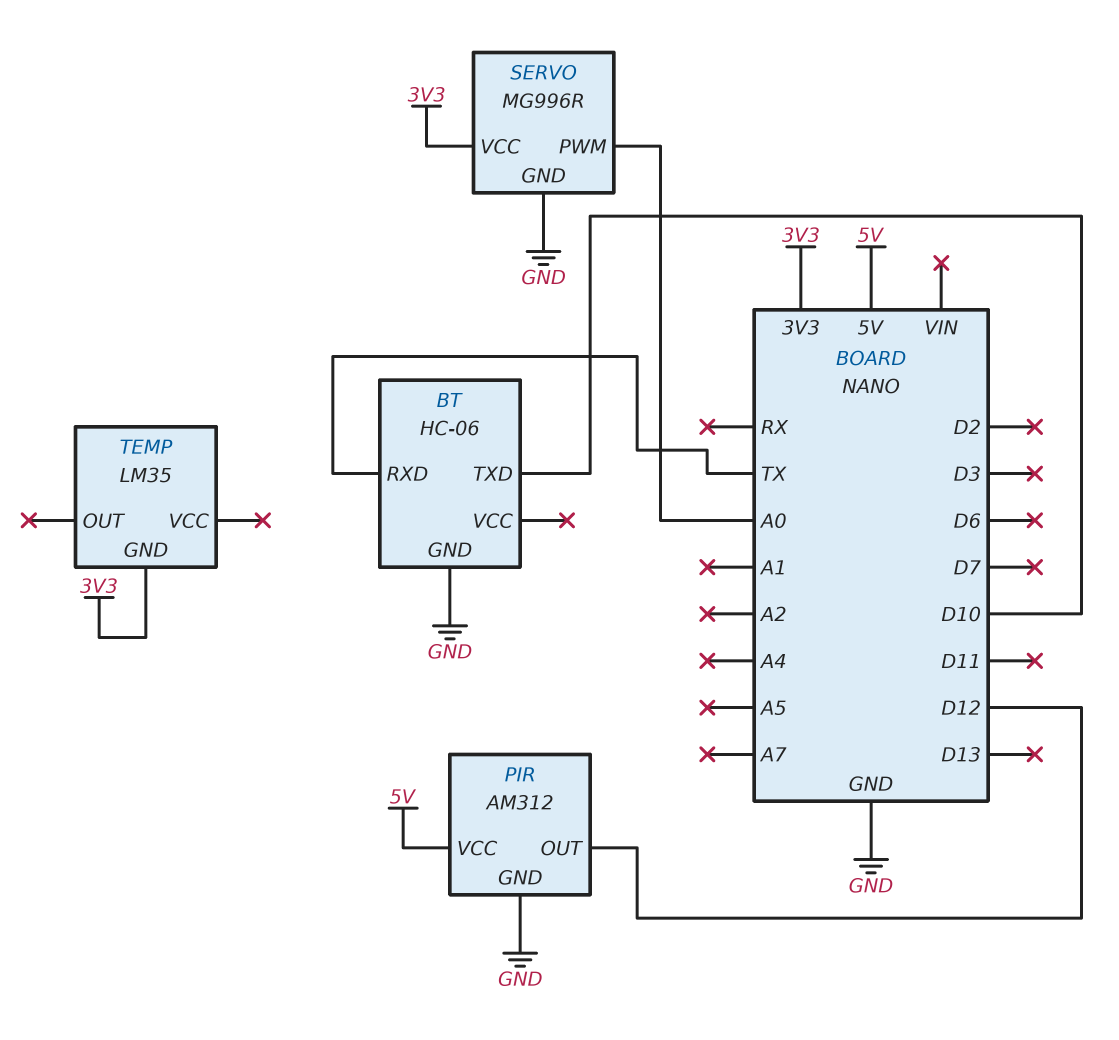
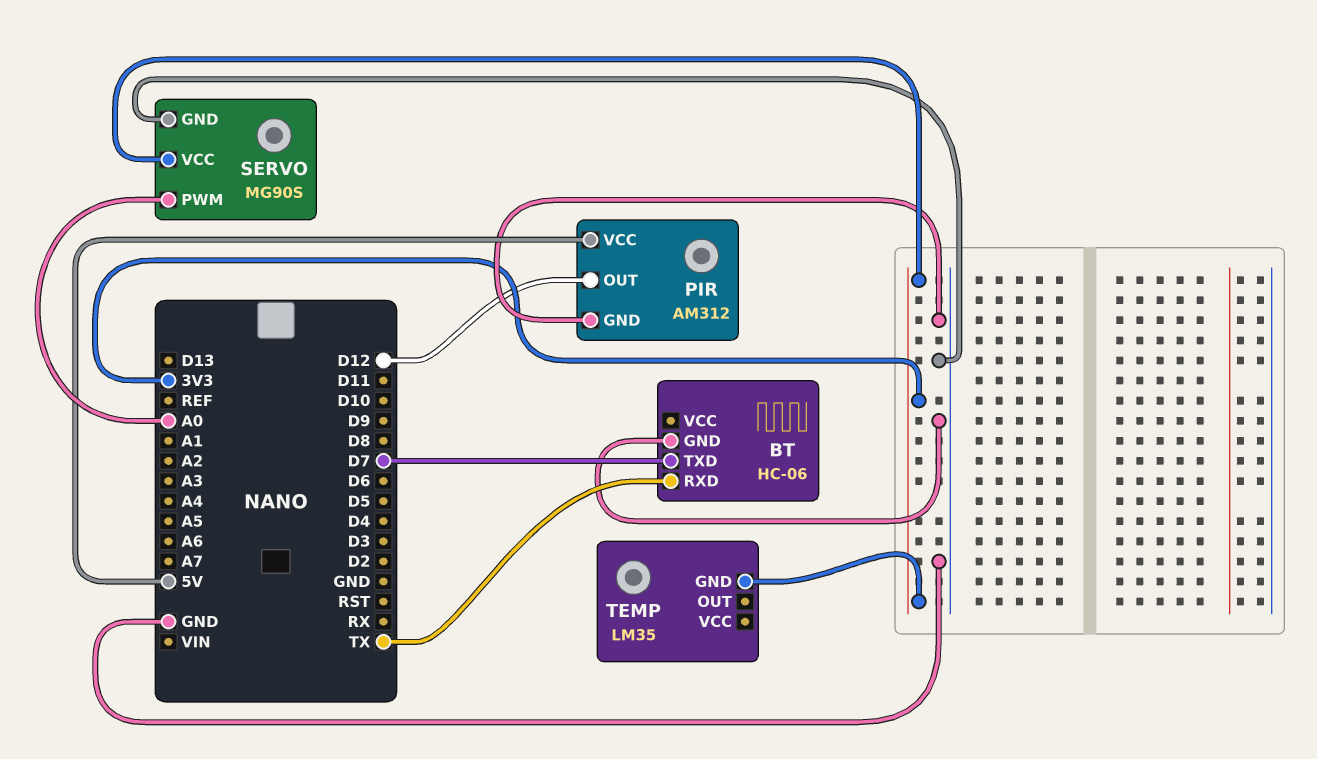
BT pin TXD: D10 -> D7
SERVO: MG996R -> MG90S

